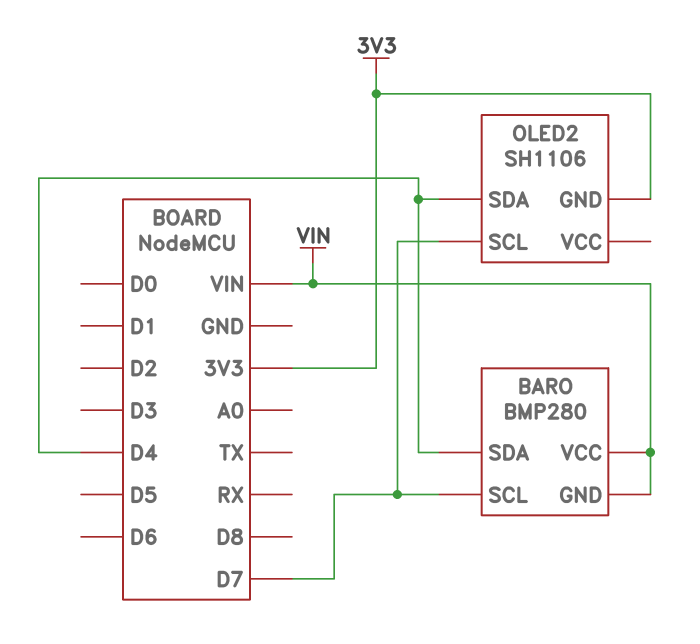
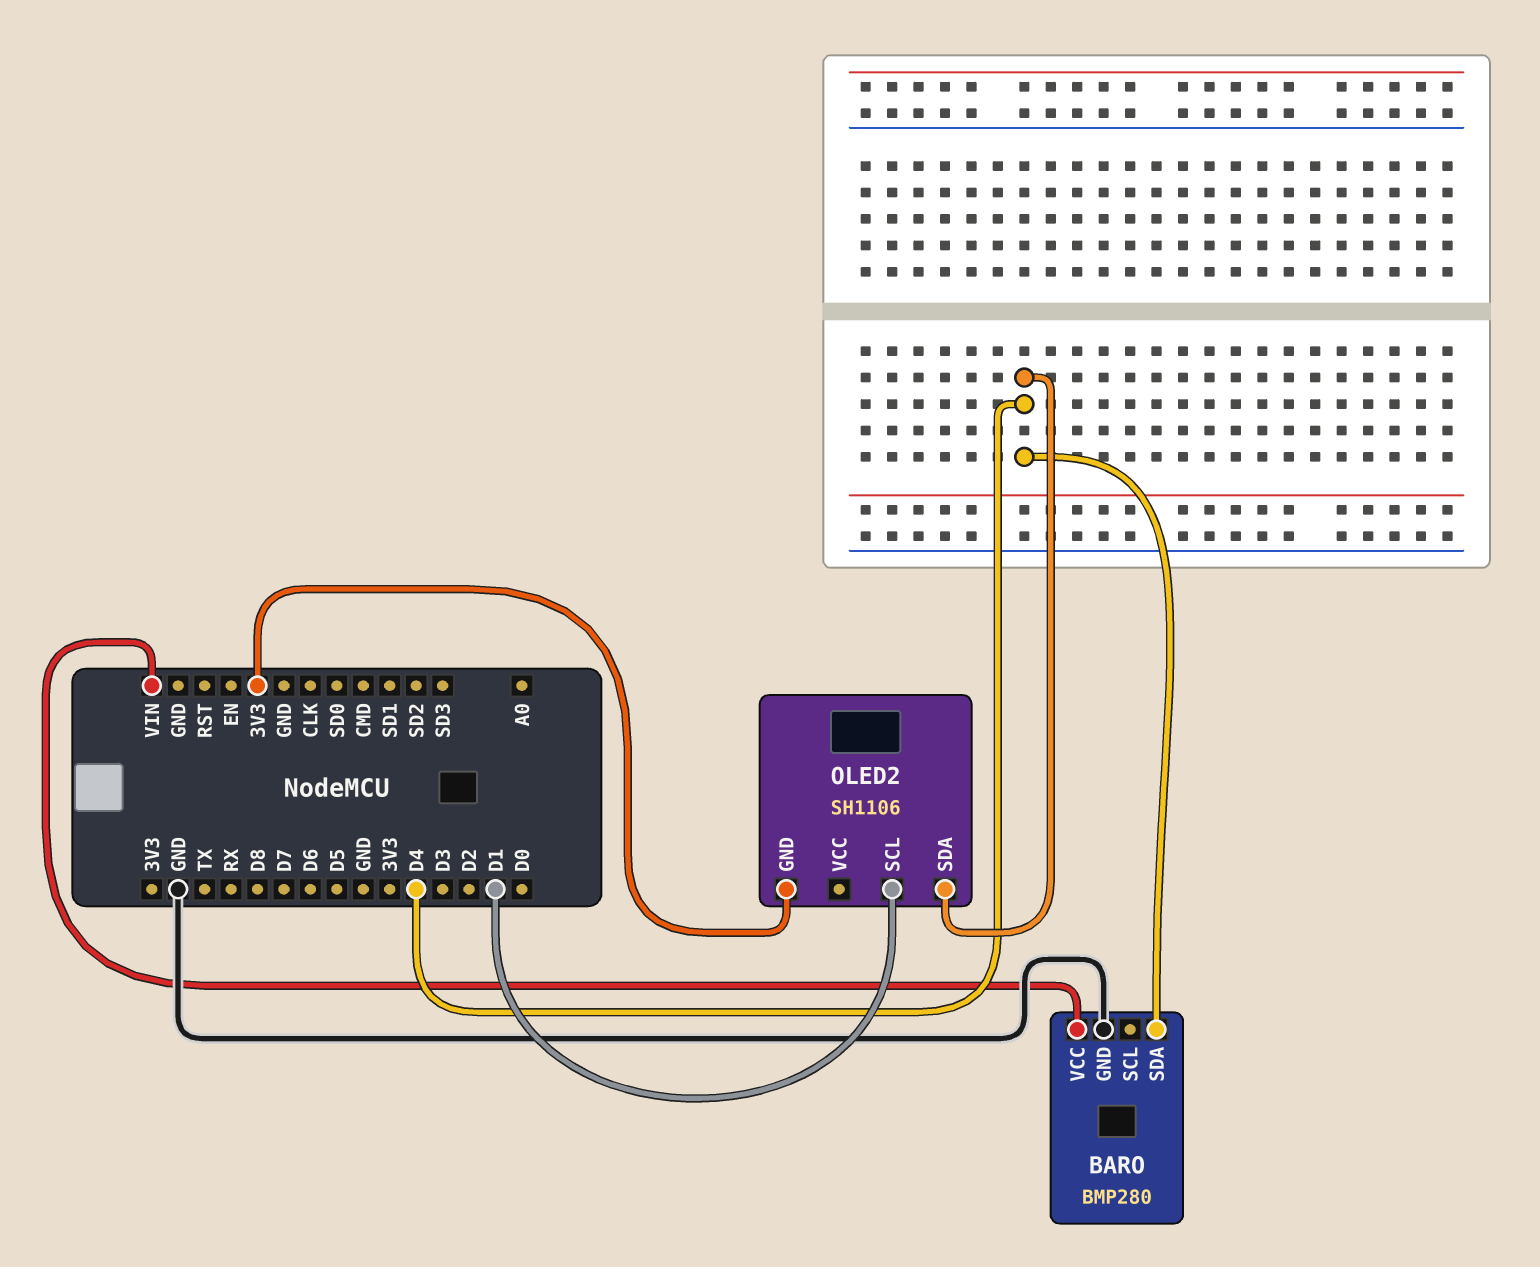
BARO pin GND: VIN -> GND
BARO pin SCL: D7 -> none
OLED2 pin SCL: D7 -> D1

